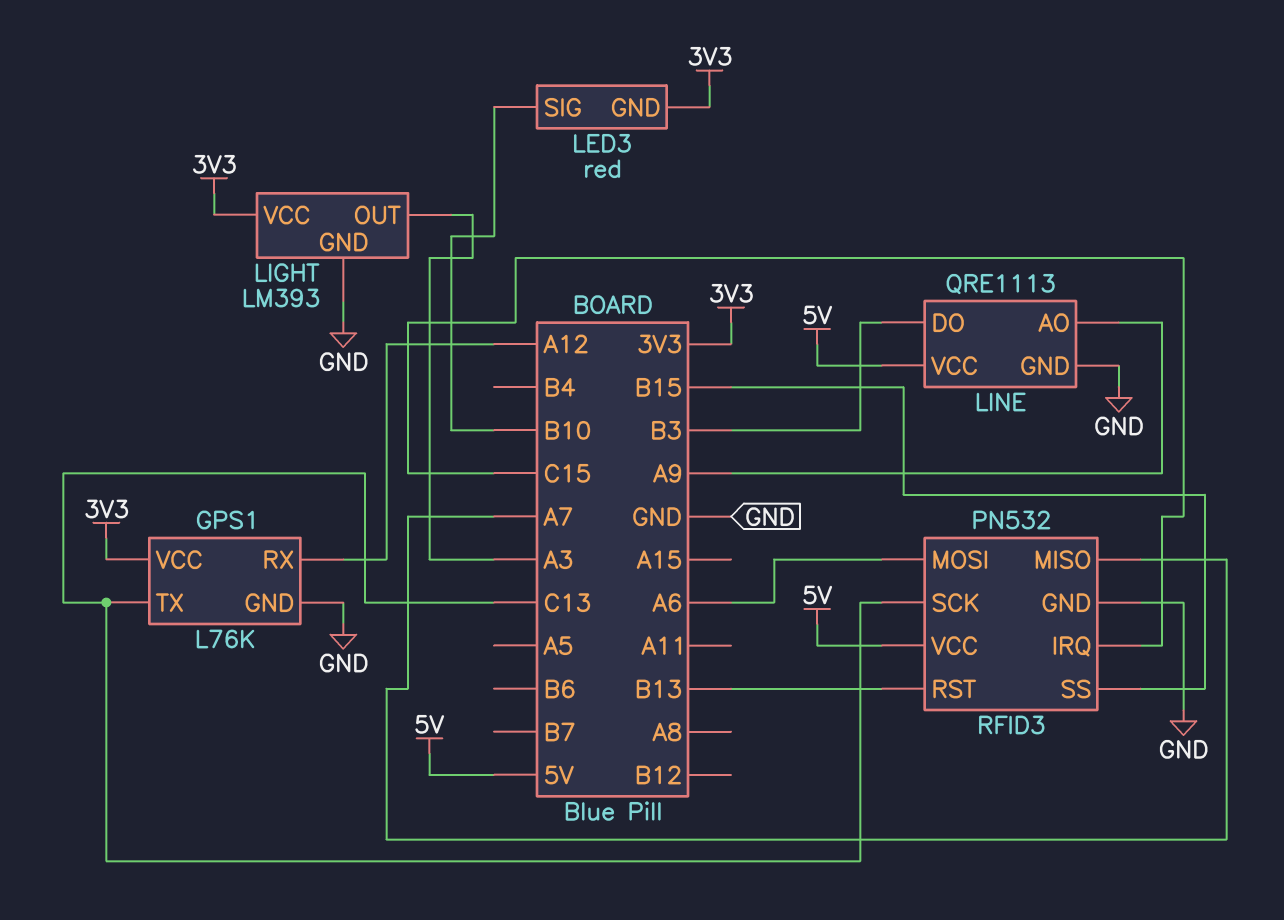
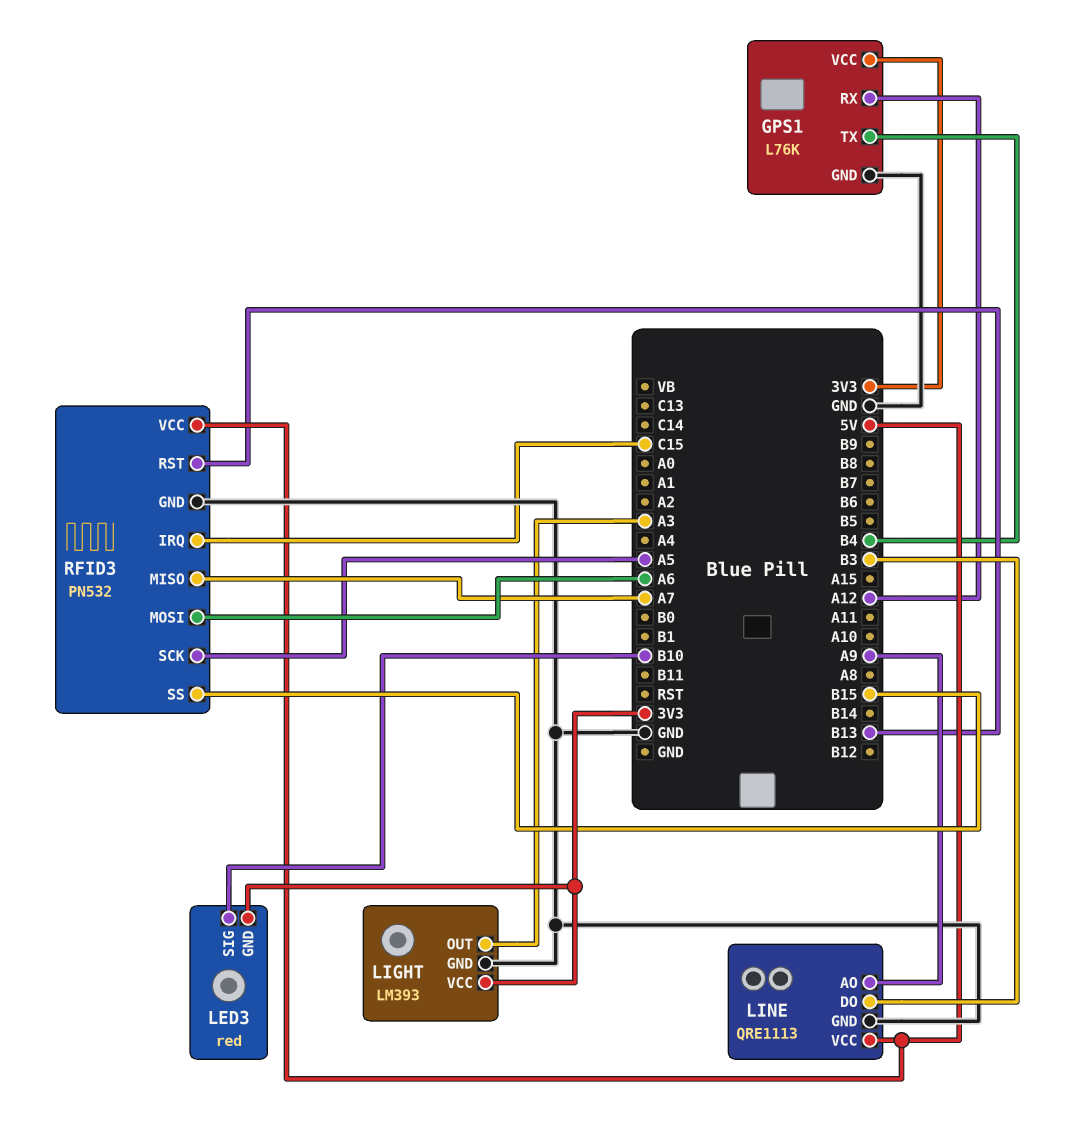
GPS1 pin TX: C13 -> B4
RFID3 pin SCK: C13 -> A5

